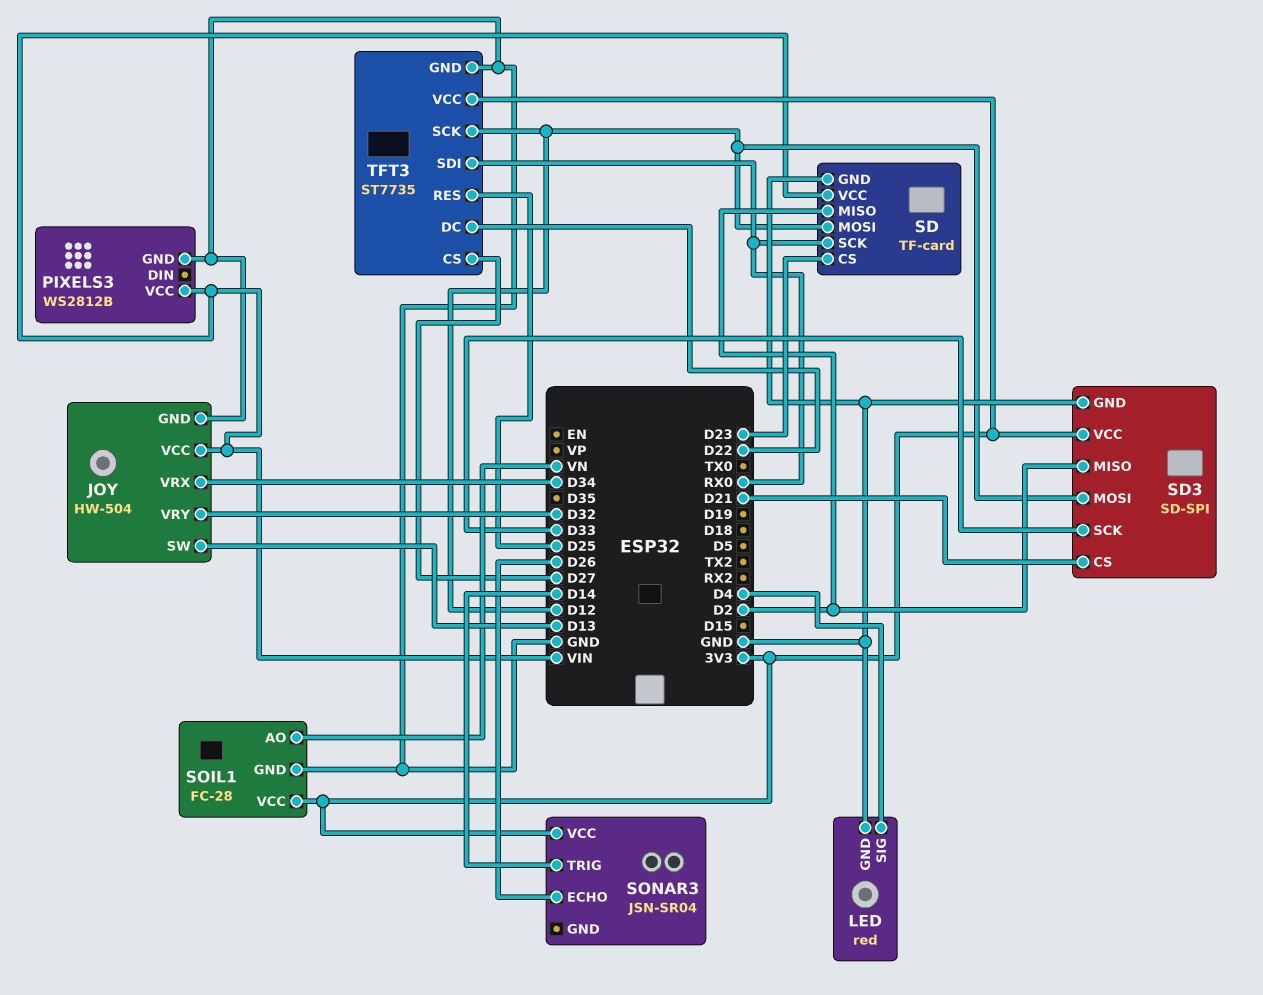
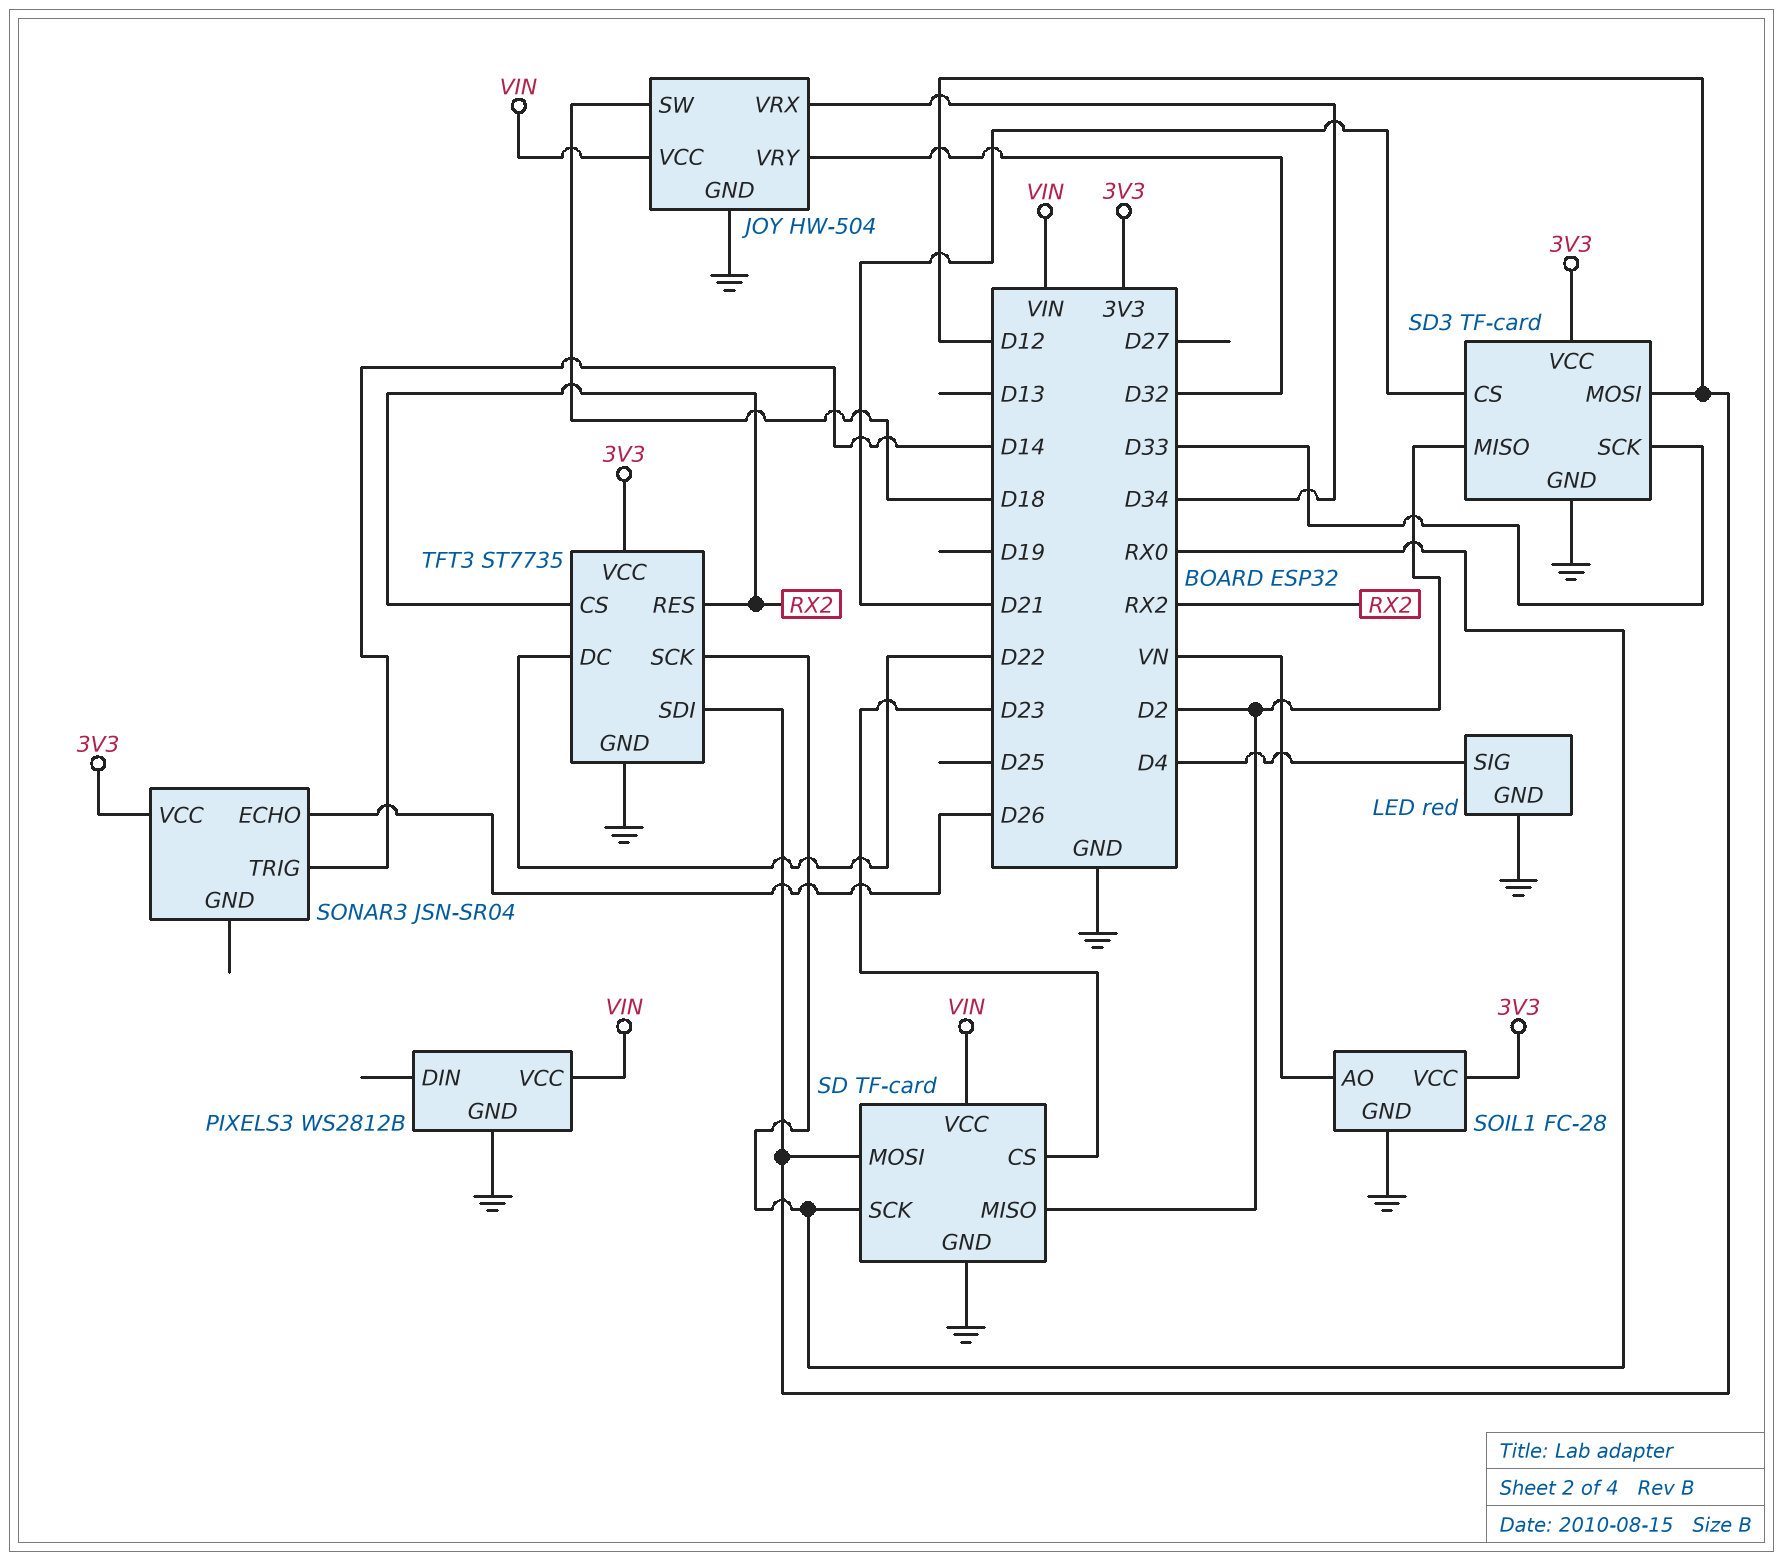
JOY pin SW: D13 -> D18
SD3: SD-SPI -> TF-card
TFT3 pin CS: D27 -> RX2
TFT3 pin RES: D25 -> RX2
TFT3 pin SCK: D12 -> RX0
TFT3 pin SDI: RX0 -> D12

